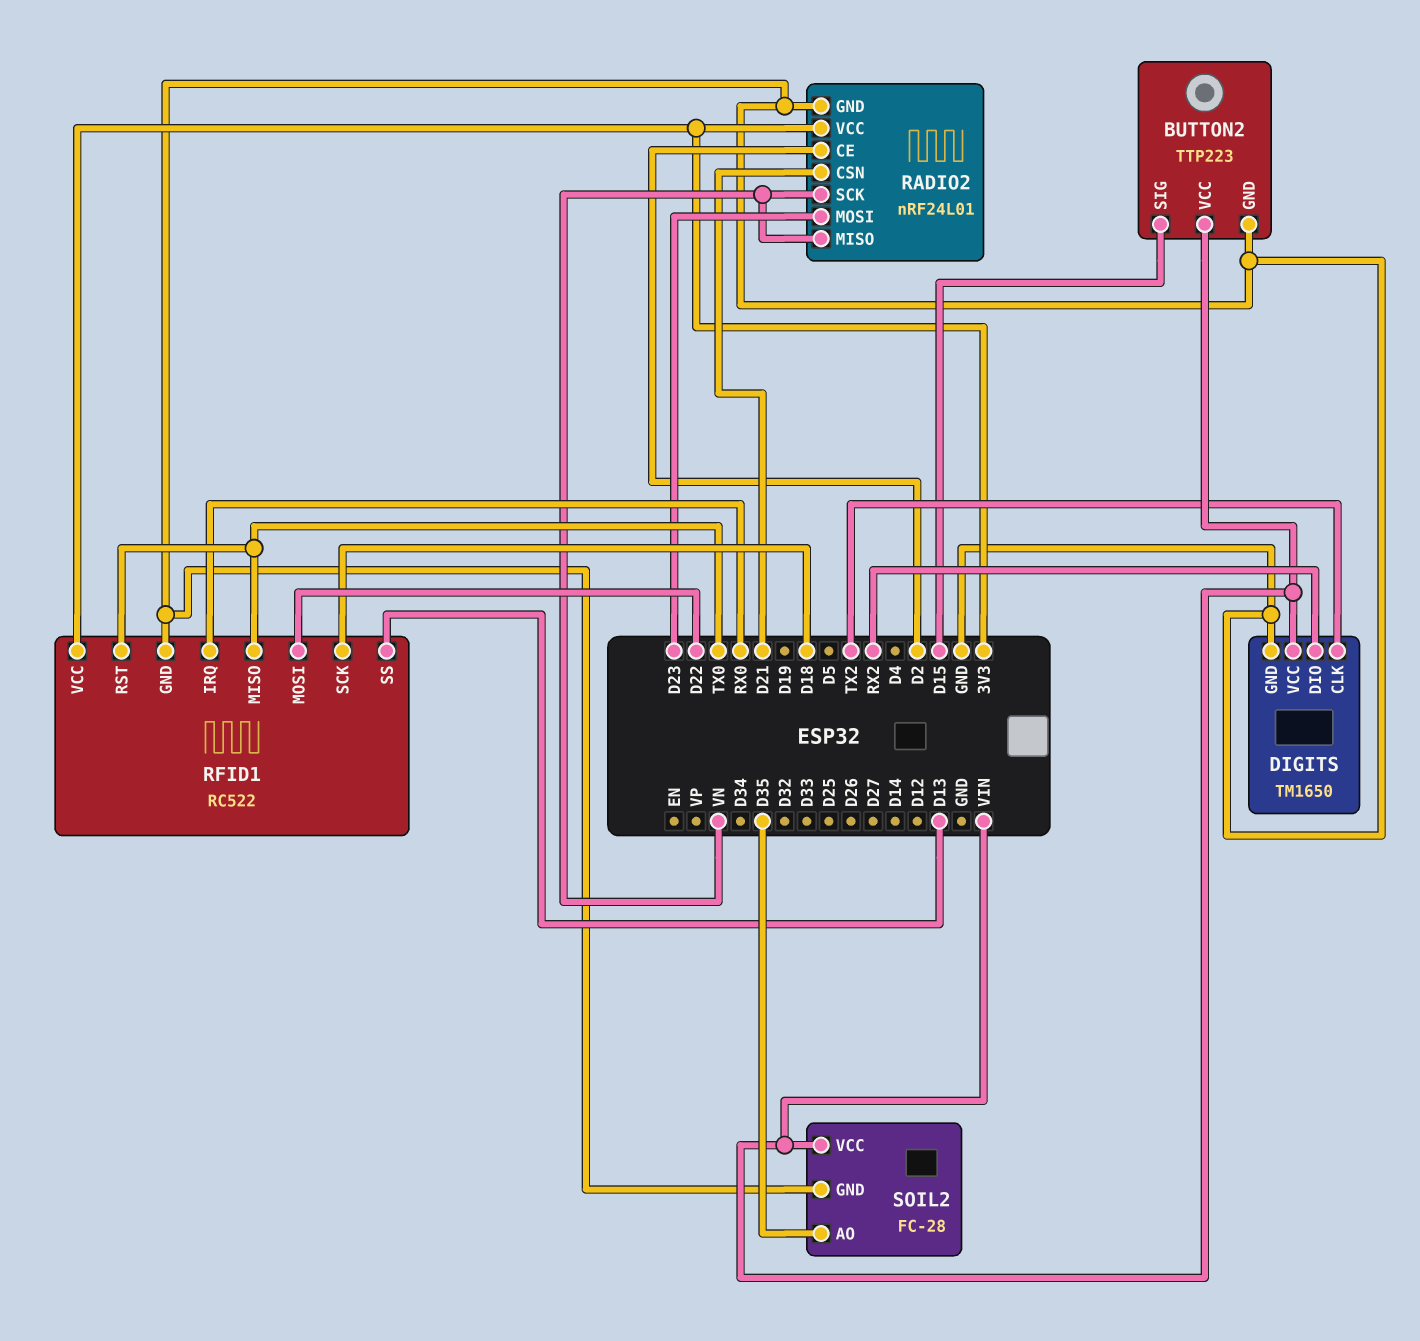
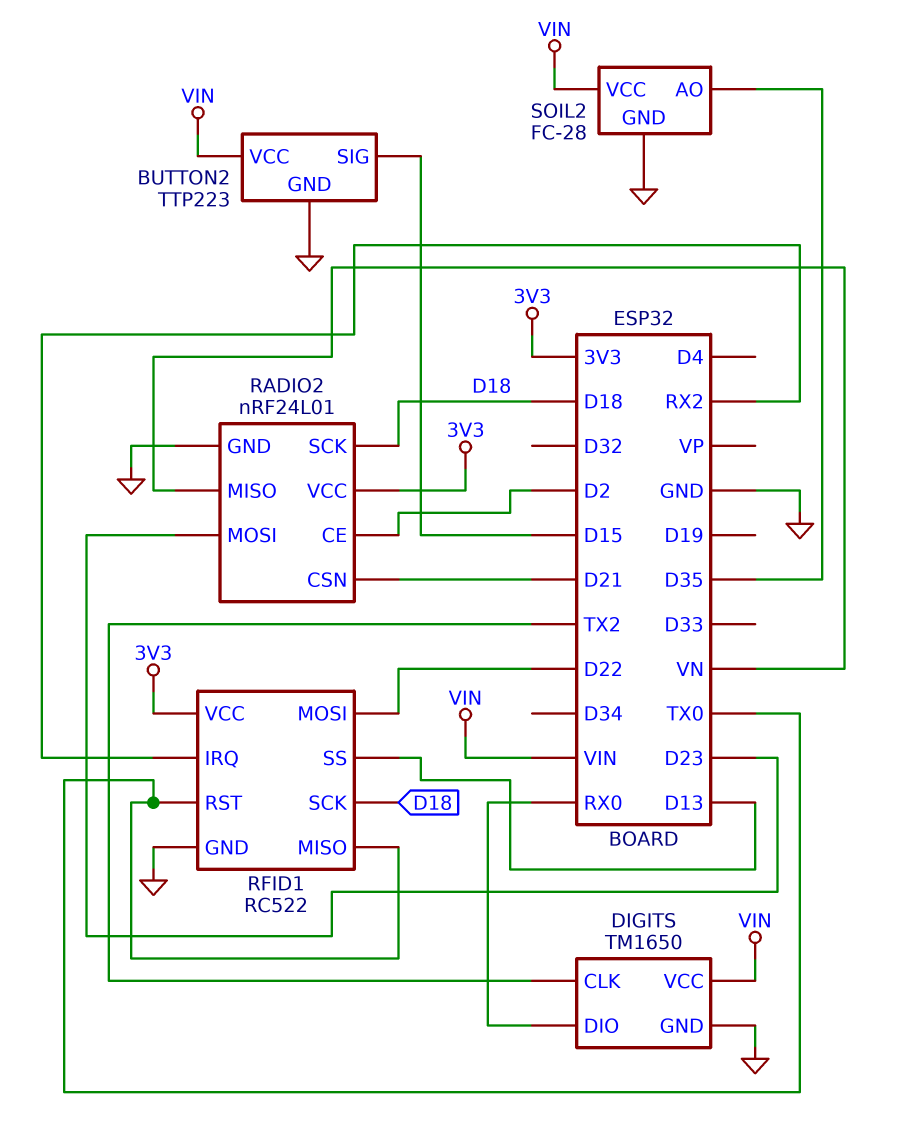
DIGITS pin DIO: RX2 -> RX0
RADIO2 pin SCK: VN -> D18
RFID1 pin IRQ: RX0 -> RX2

